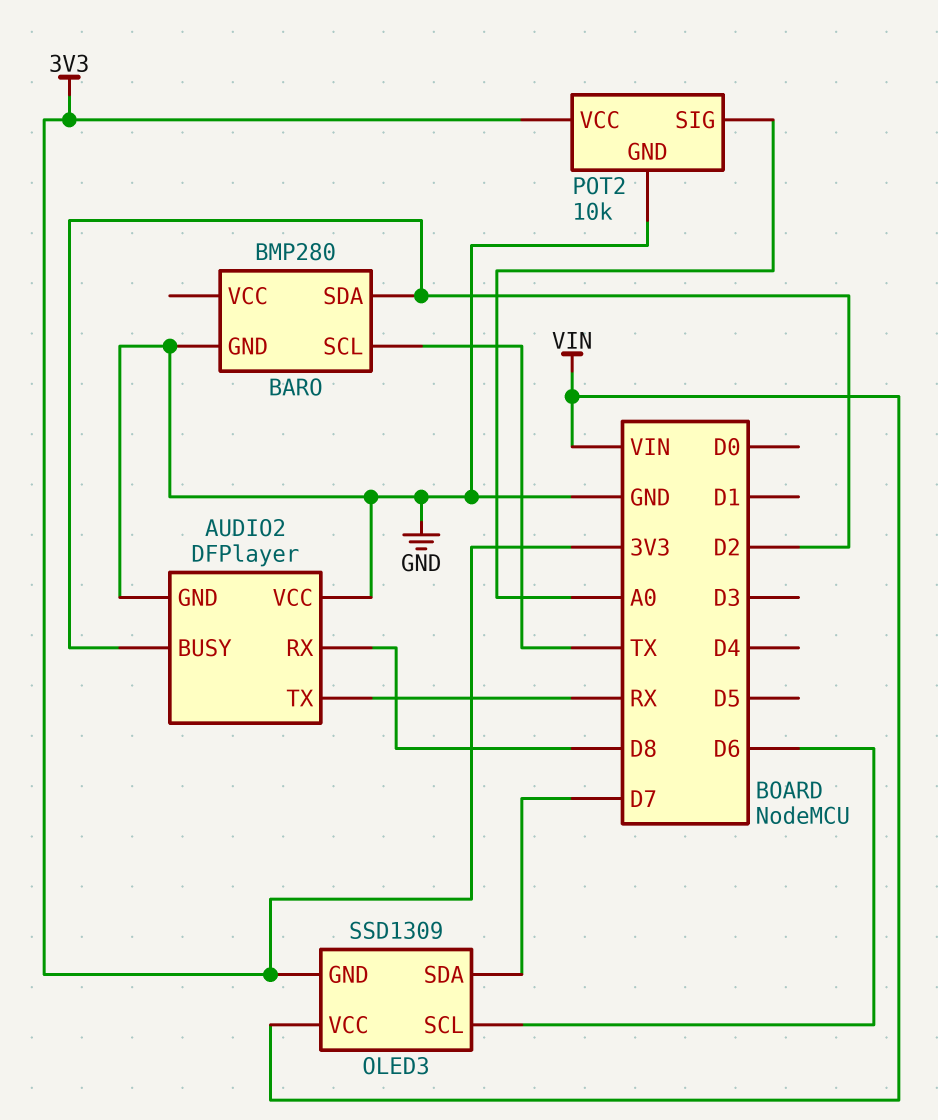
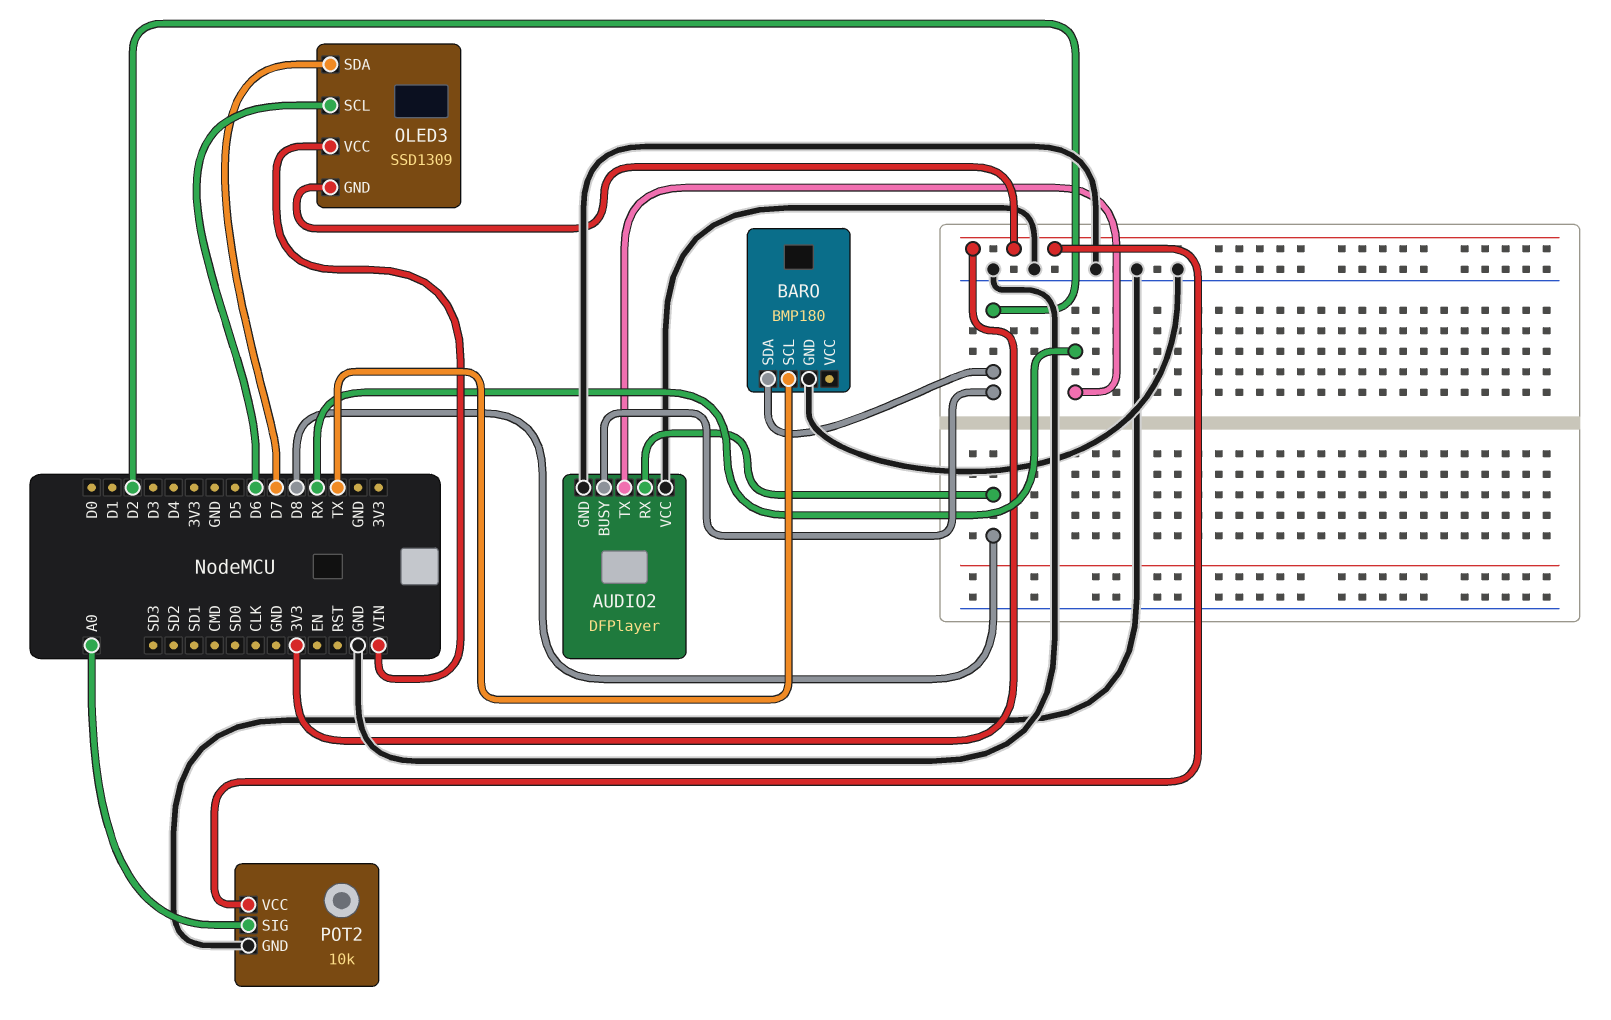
BARO: BMP280 -> BMP180

